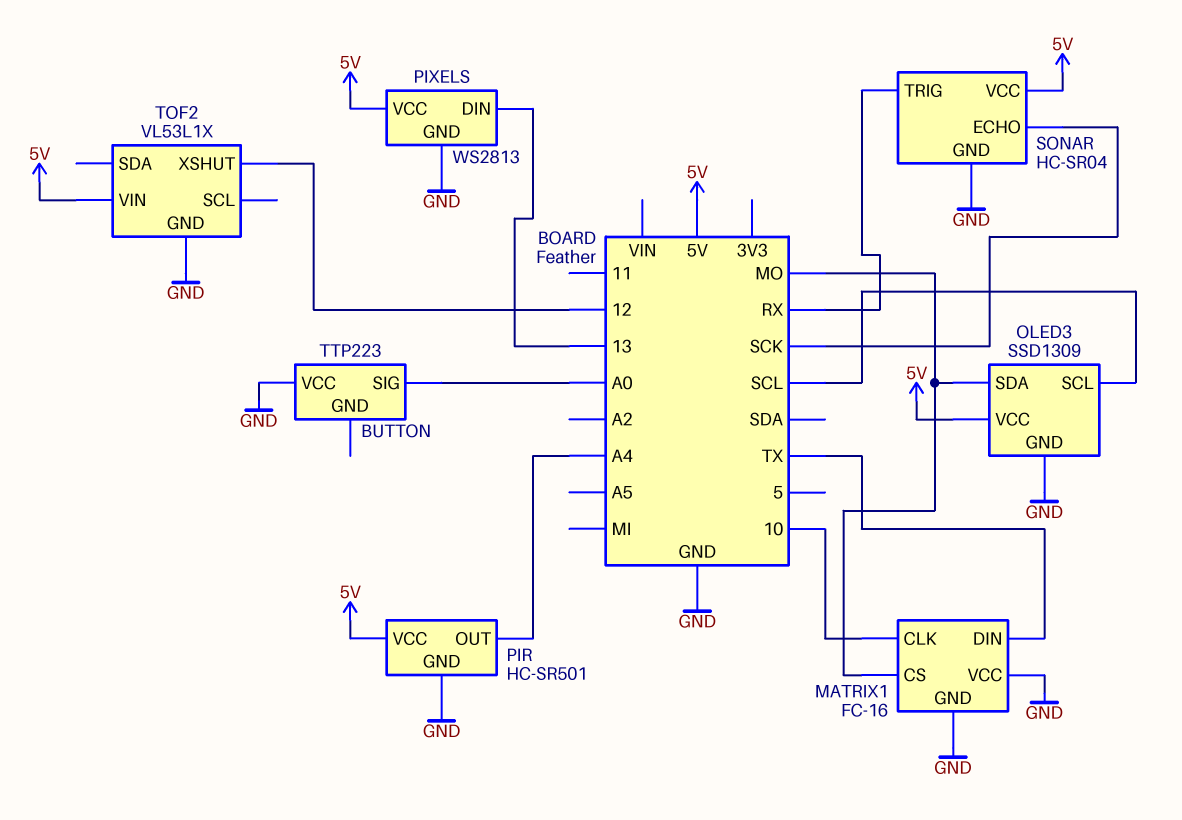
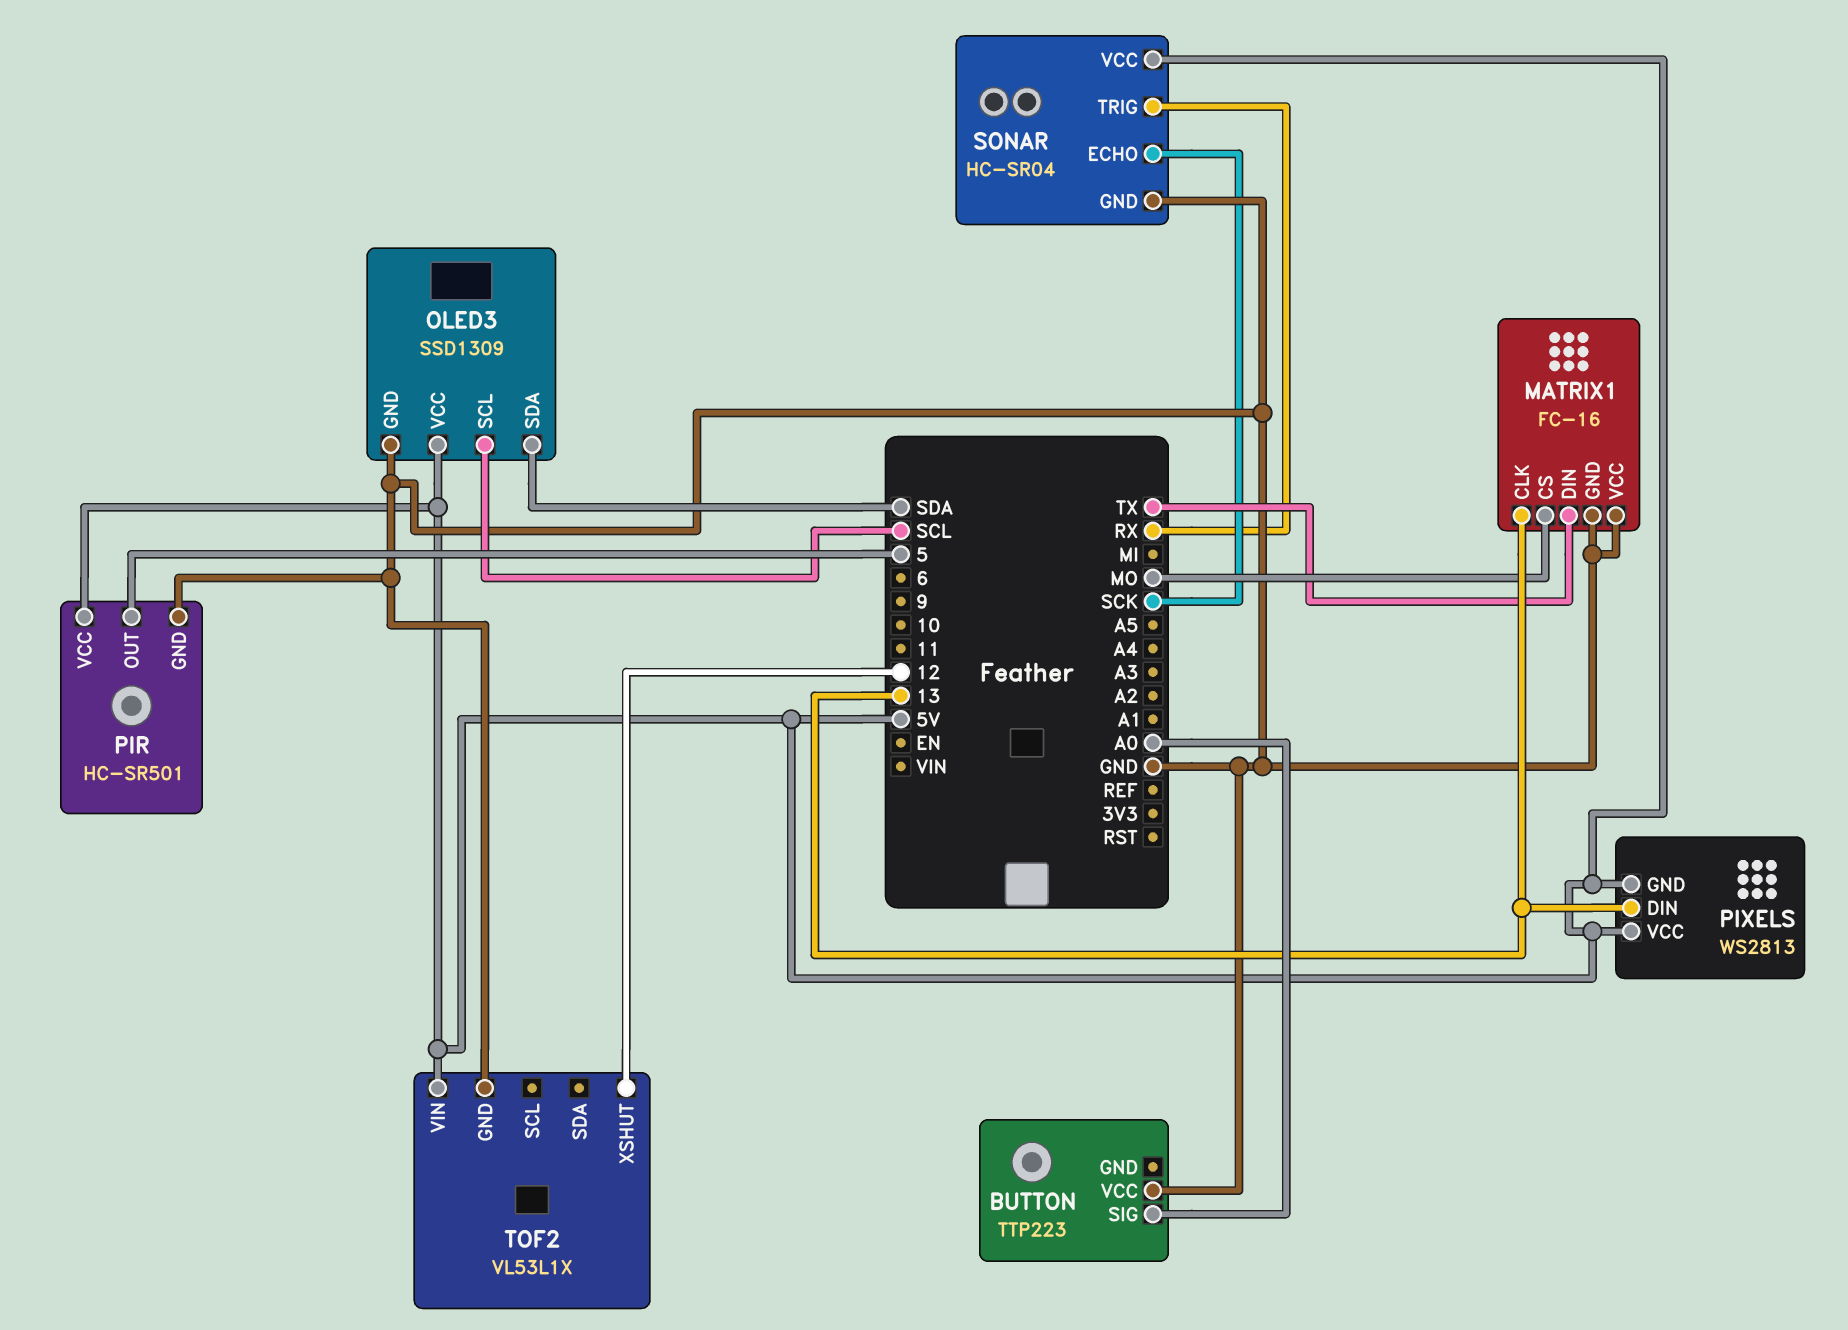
MATRIX1 pin CLK: 10 -> 13
OLED3 pin SDA: MO -> SDA
PIR pin OUT: A4 -> 5
PIXELS pin GND: GND -> 5V

